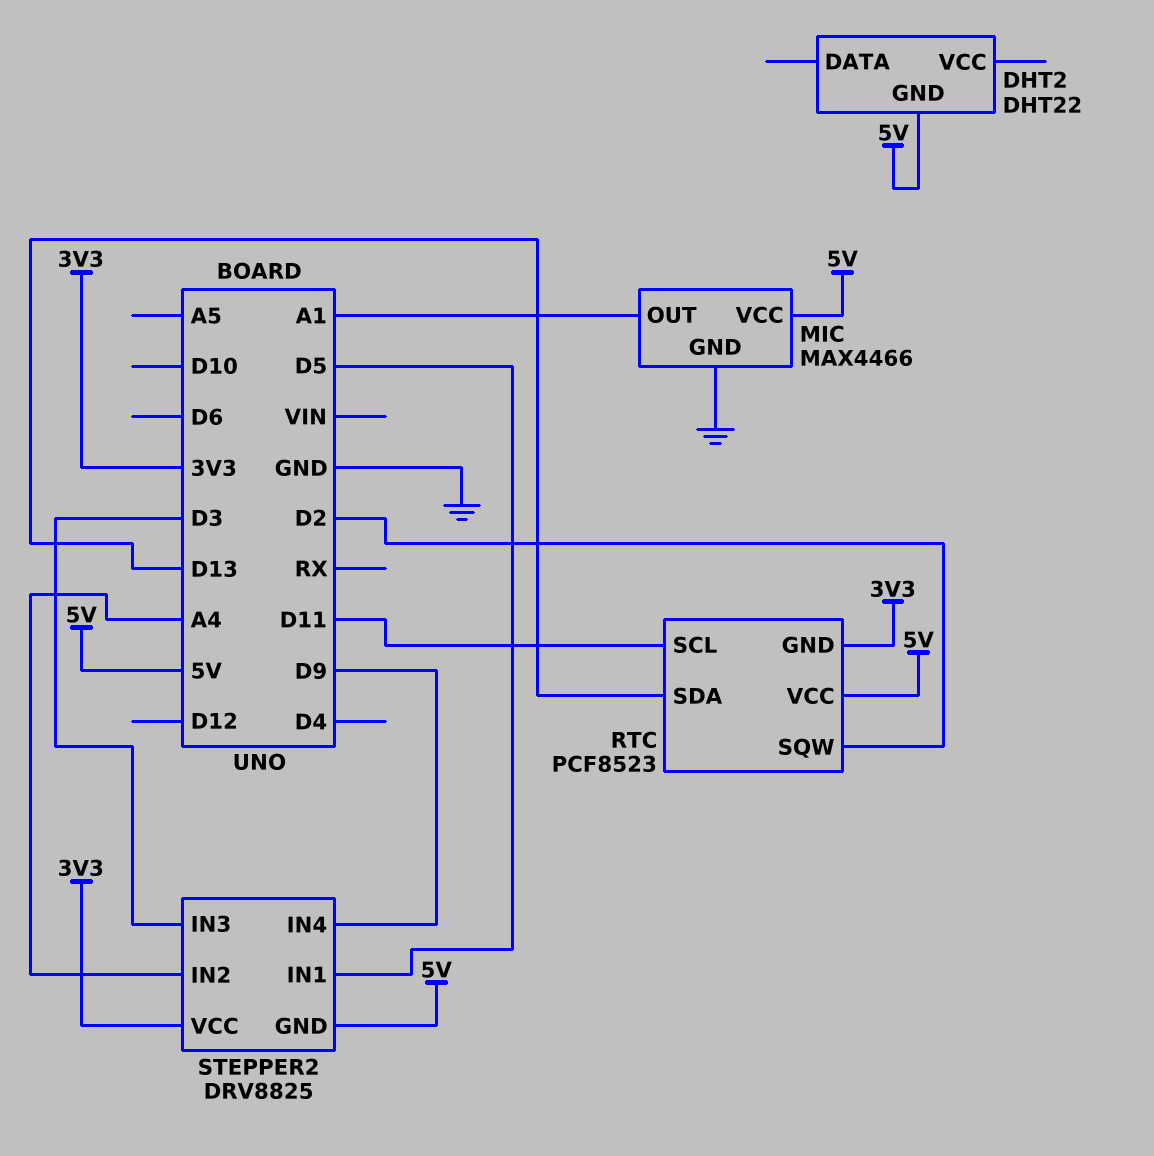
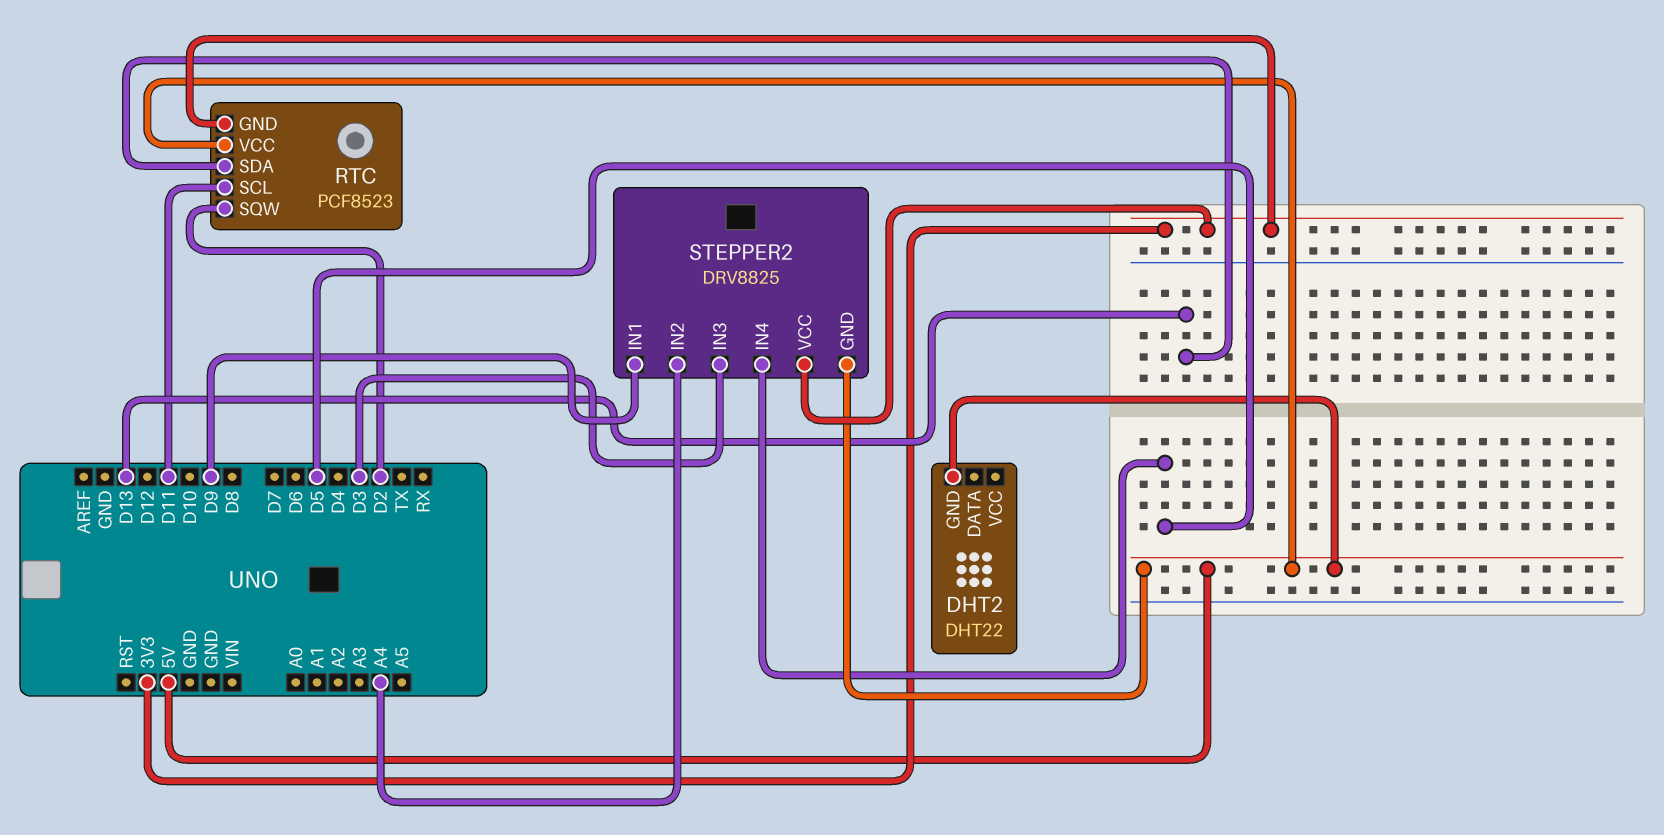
MIC: MAX4466 -> none
MIC pin GND: GND -> none
MIC pin OUT: A1 -> none
MIC pin VCC: 5V -> none
STEPPER2 pin IN1: D5 -> D9
STEPPER2 pin IN4: D9 -> D5

